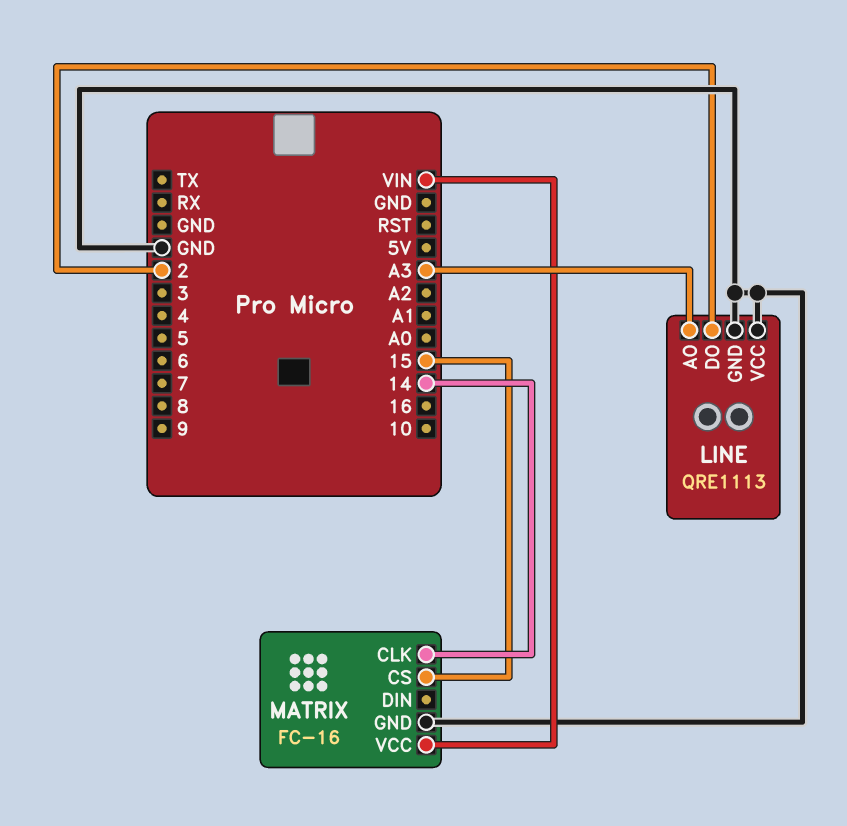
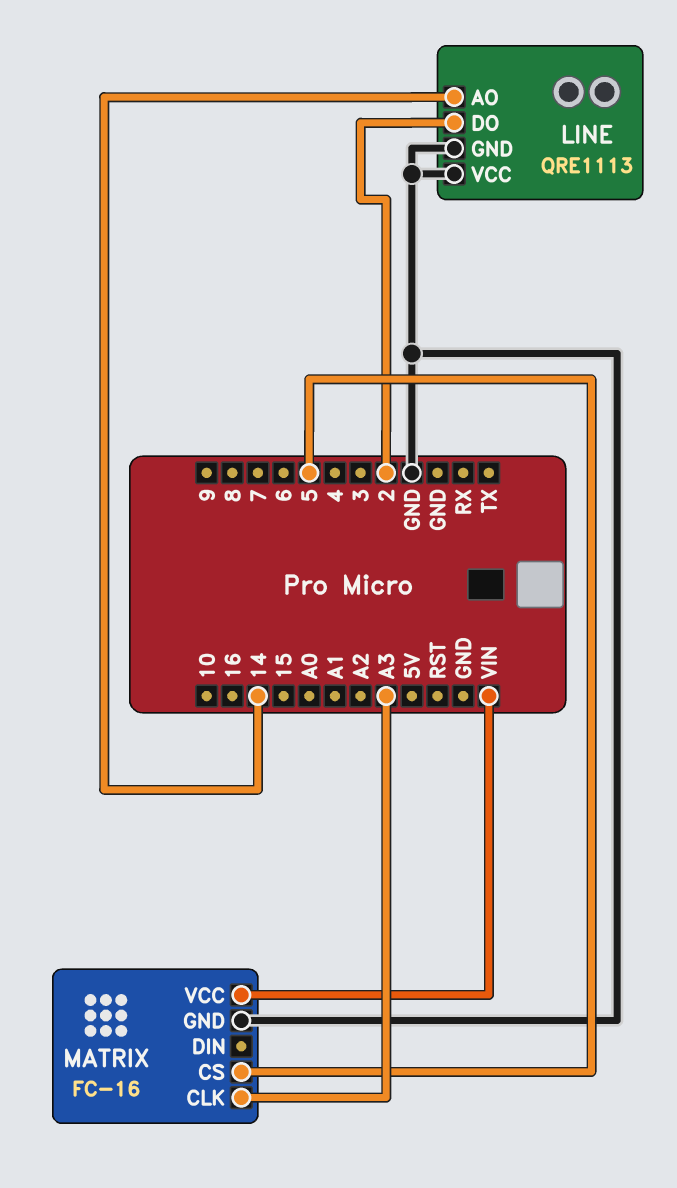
LINE pin AO: A3 -> 14
MATRIX pin CLK: 14 -> A3
MATRIX pin CS: 15 -> 5

